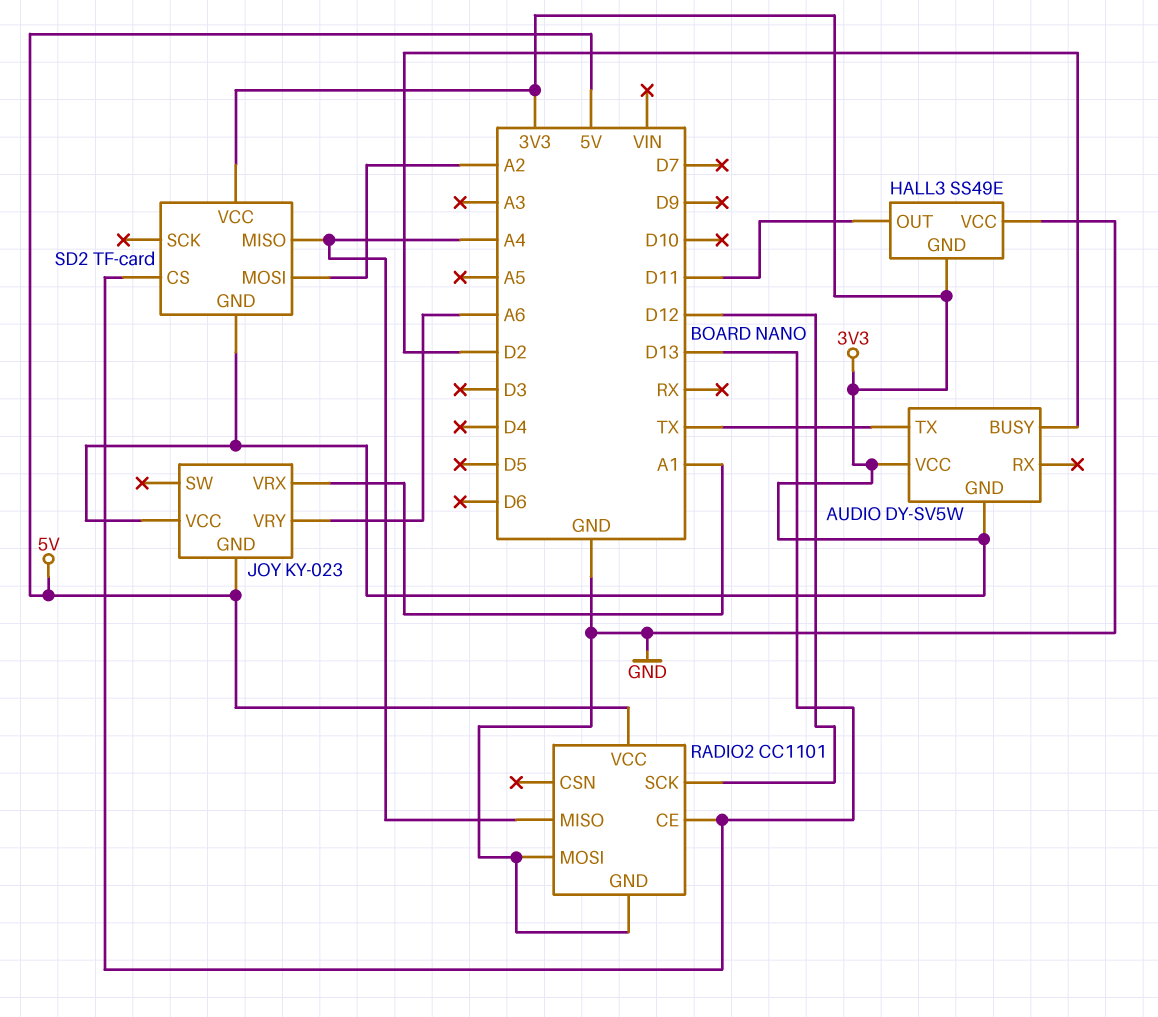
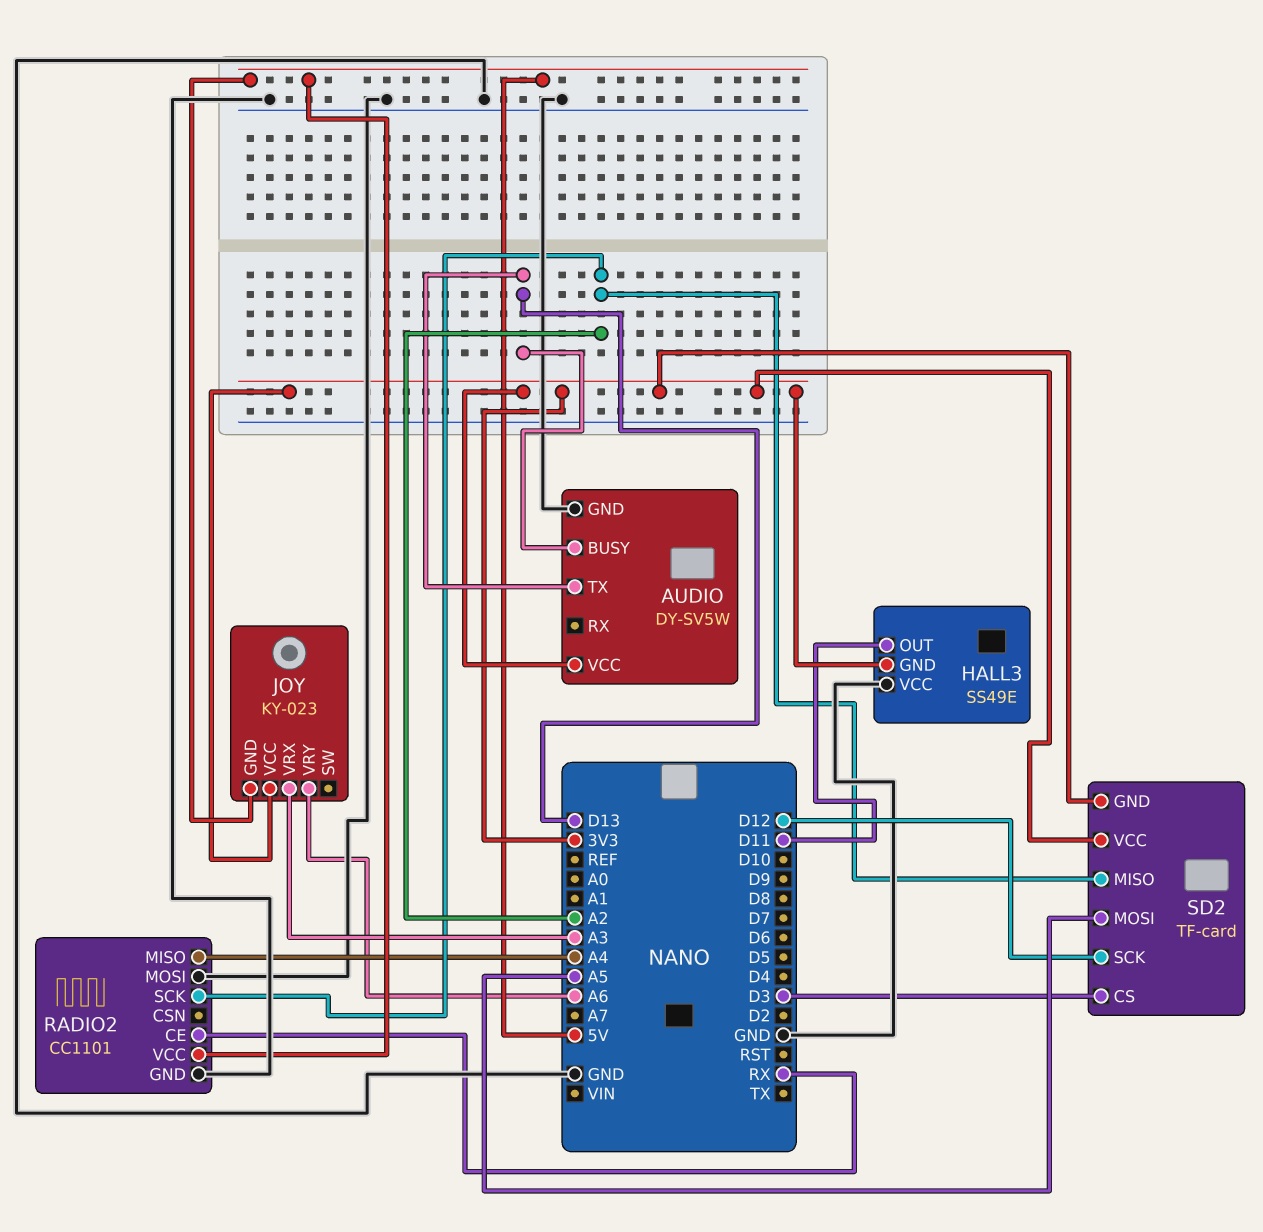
AUDIO pin BUSY: D2 -> D13
AUDIO pin GND: 3V3 -> GND
AUDIO pin TX: TX -> D13
JOY pin VRX: A1 -> A3
RADIO2 pin CE: D13 -> RX
RADIO2 pin SCK: D12 -> A2
SD2 pin CS: D13 -> D3
SD2 pin MISO: A4 -> A2
SD2 pin MOSI: A2 -> A5
SD2 pin SCK: none -> D12

